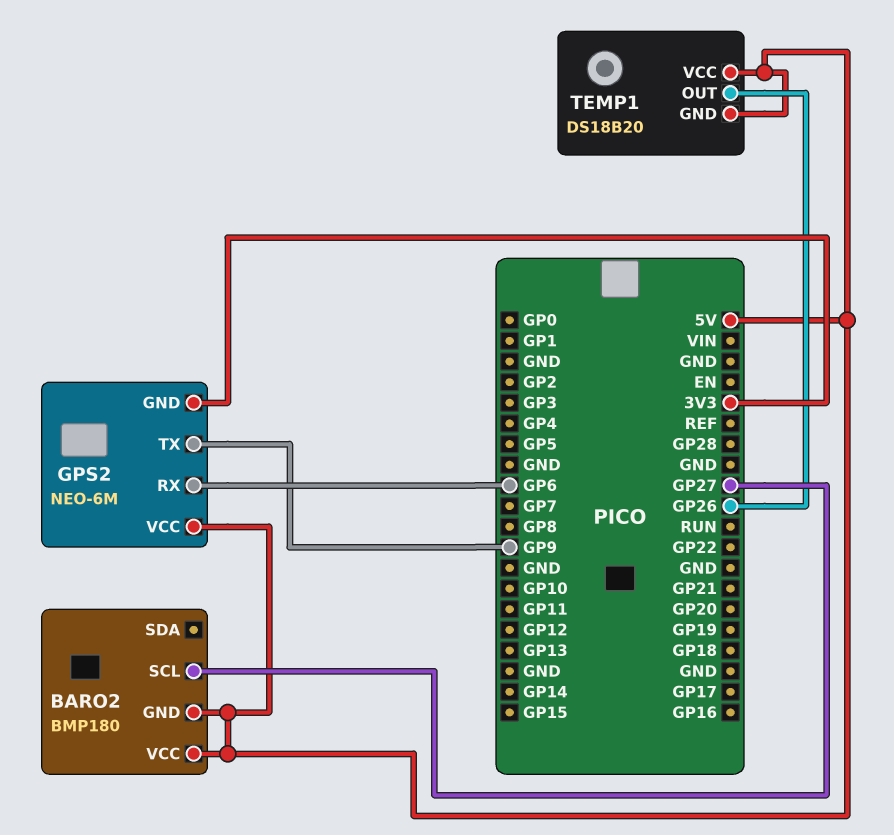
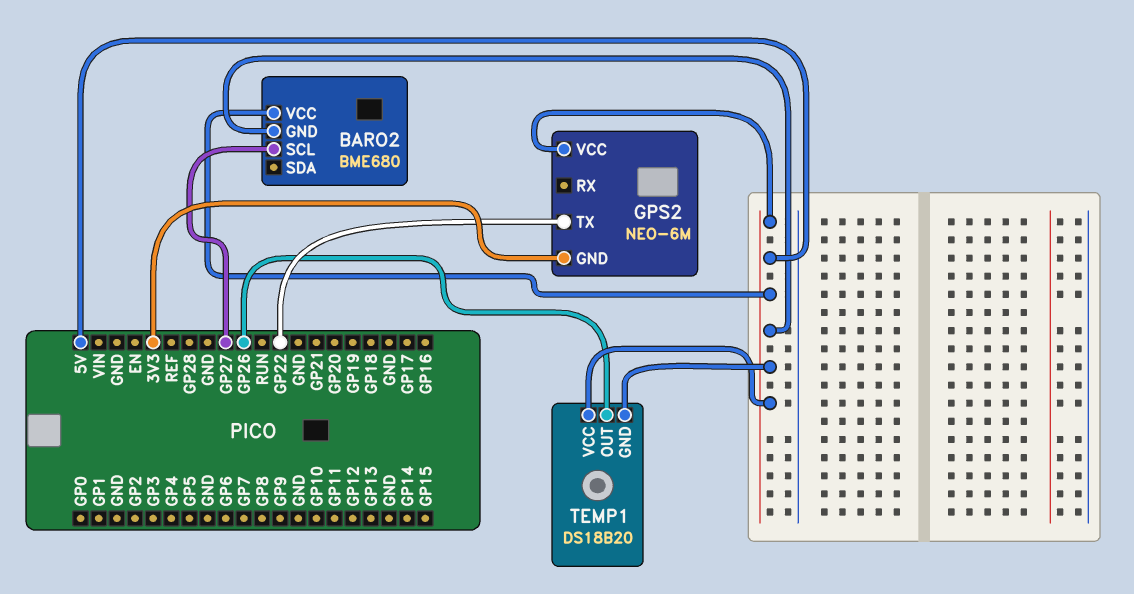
BARO2: BMP180 -> BME680
GPS2 pin RX: GP6 -> none
GPS2 pin TX: GP9 -> GP22

